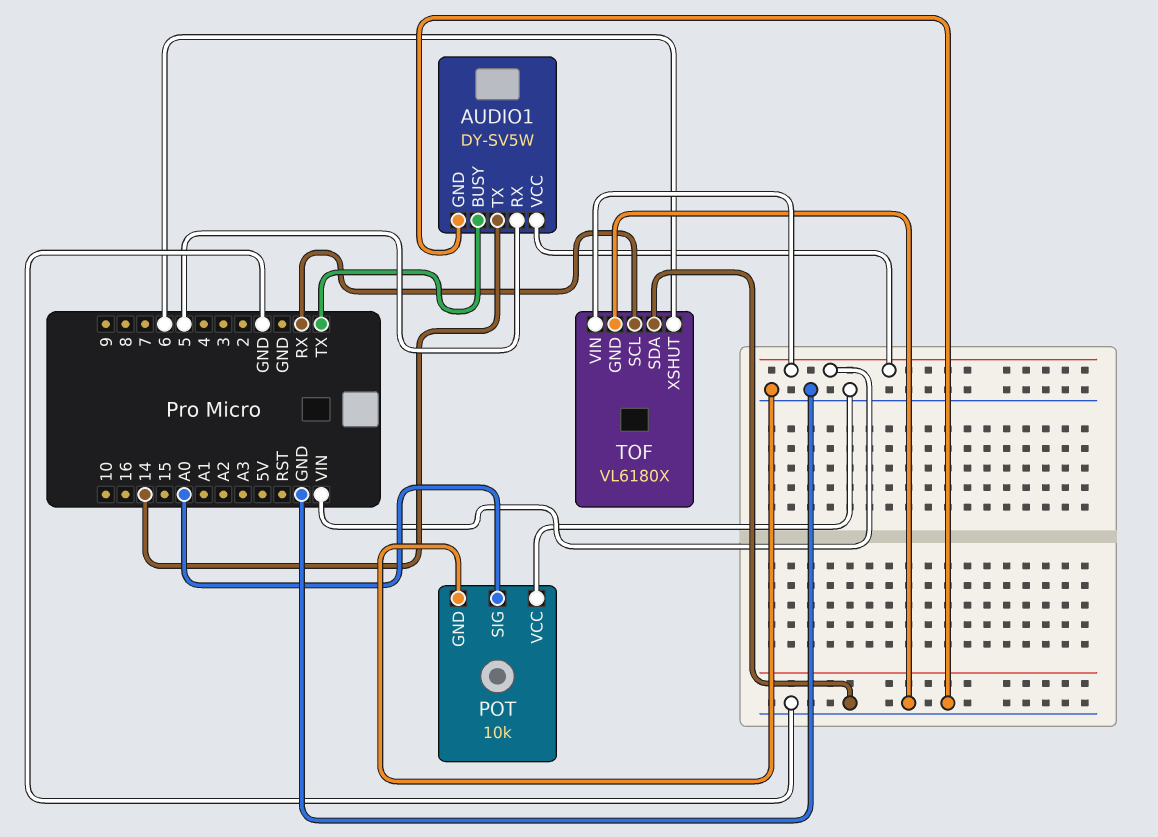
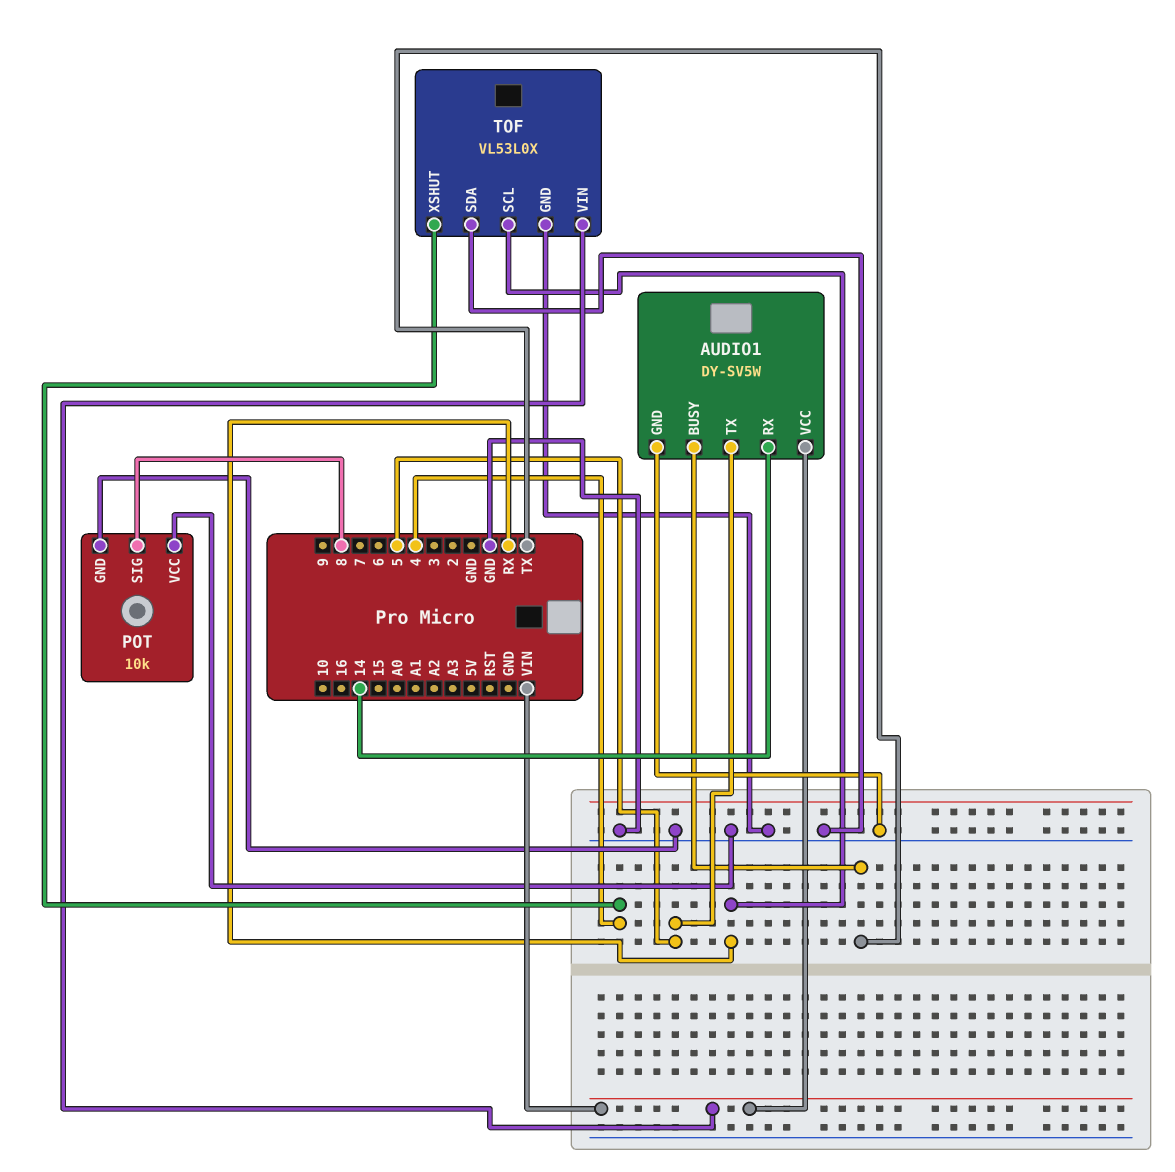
AUDIO1 pin RX: 5 -> 14
AUDIO1 pin TX: 14 -> 5
POT pin SIG: A0 -> 8
TOF: VL6180X -> VL53L0X
TOF pin XSHUT: 6 -> 4

